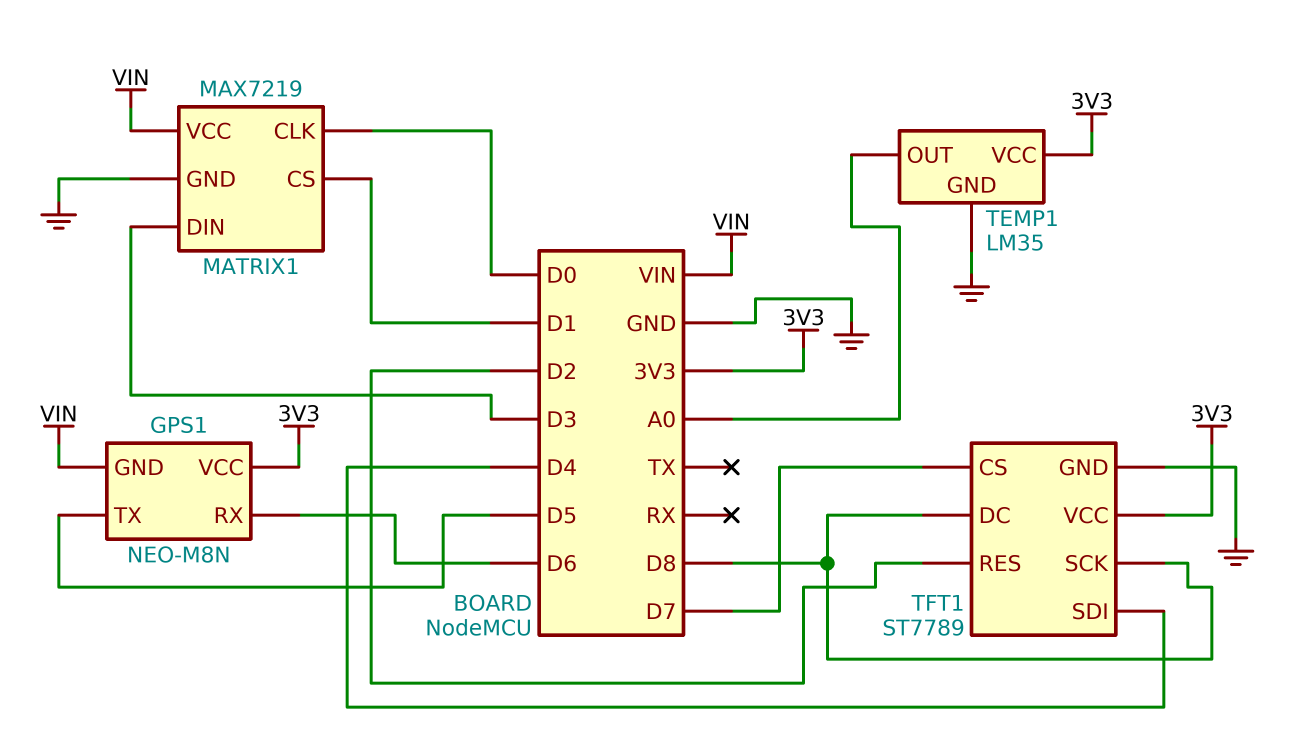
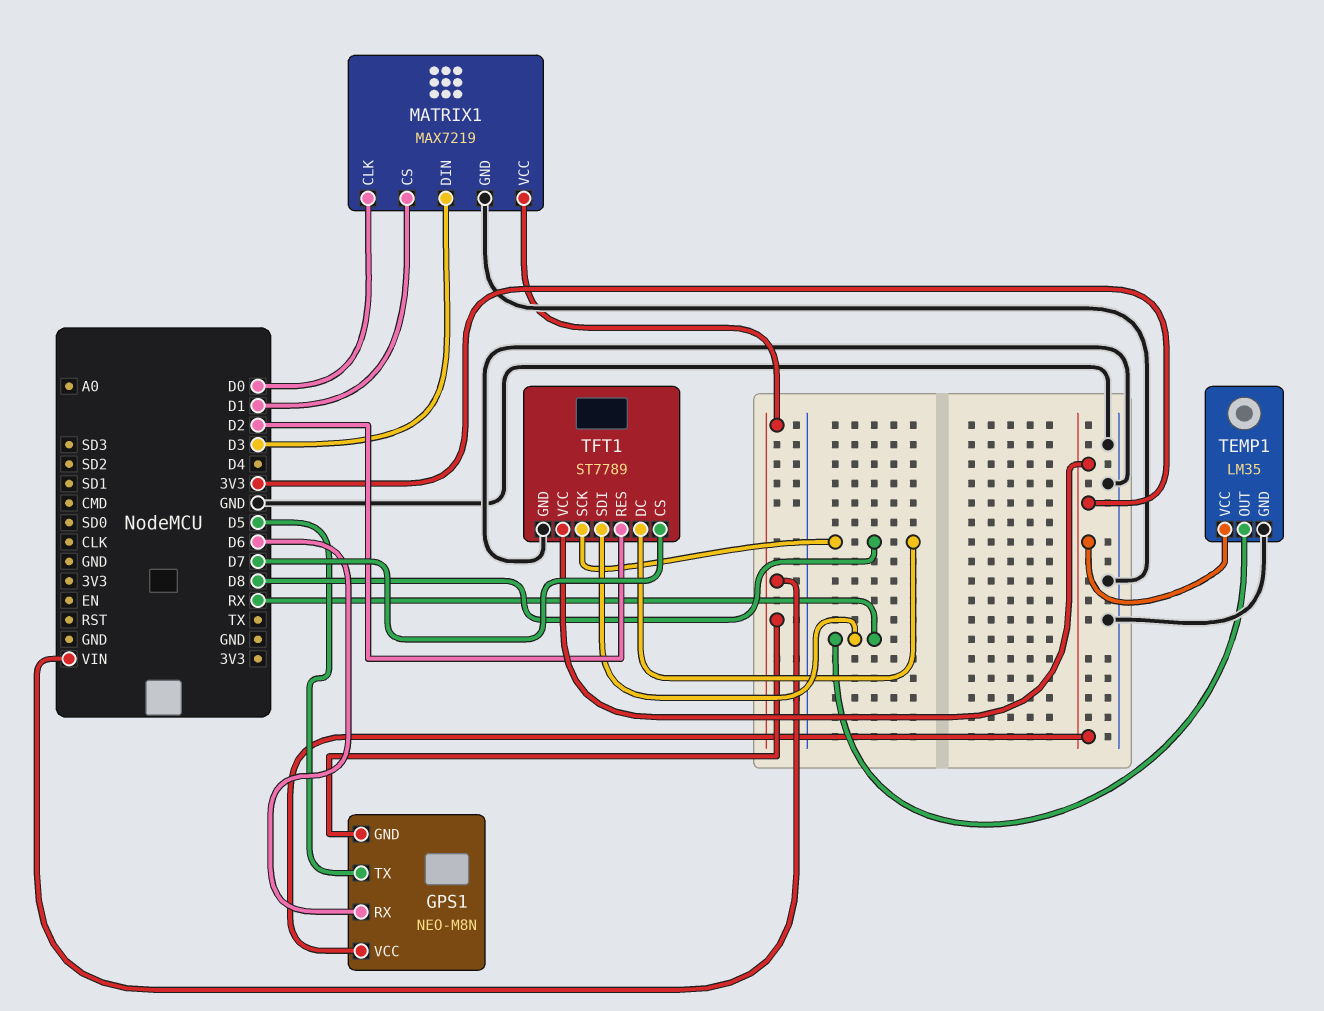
TEMP1 pin OUT: A0 -> RX
TFT1 pin SDI: D4 -> RX

